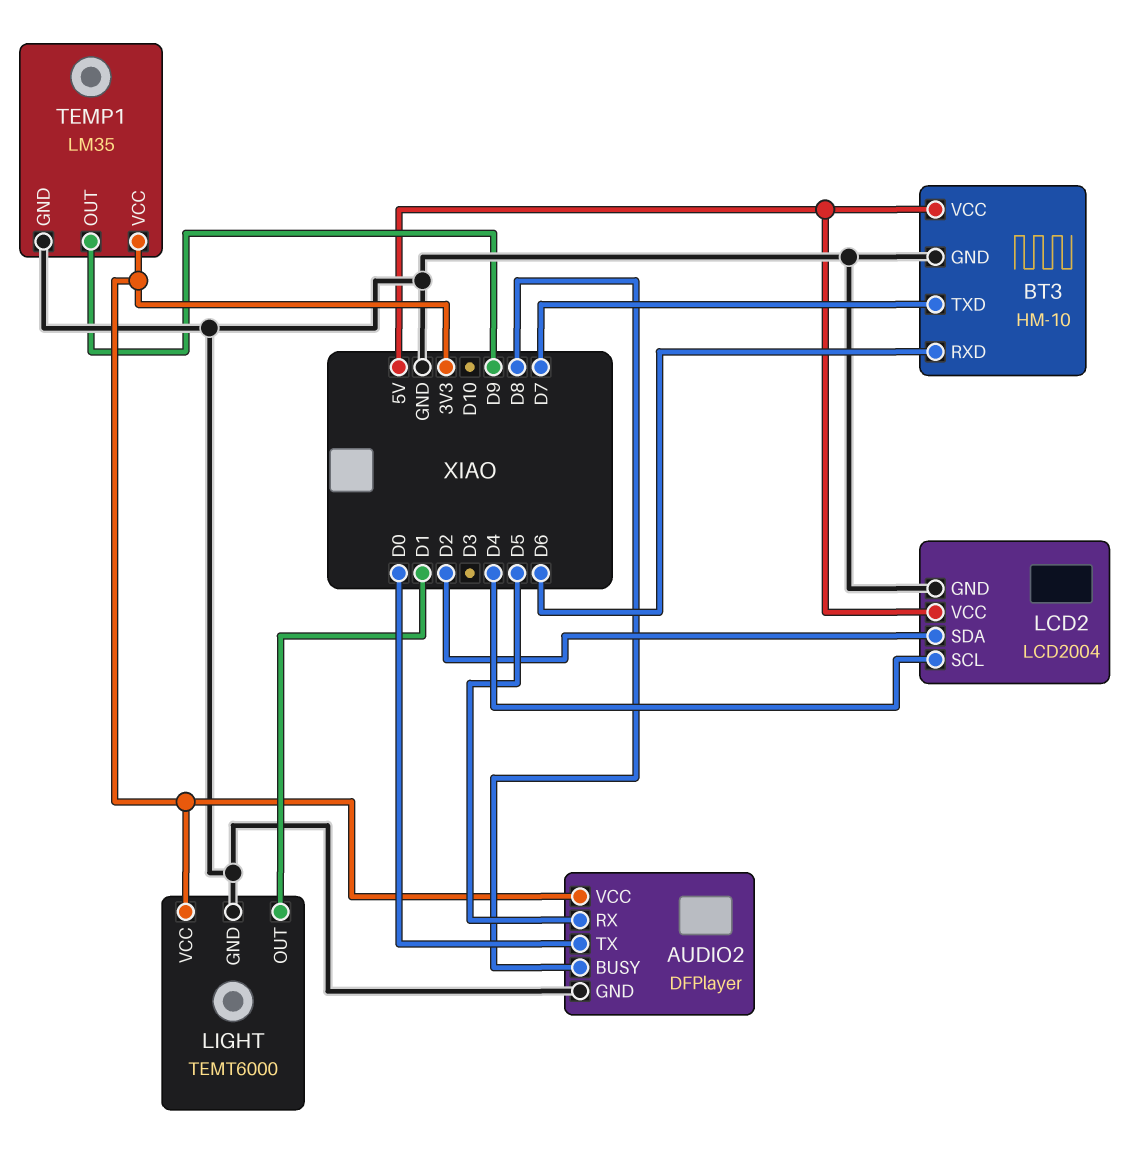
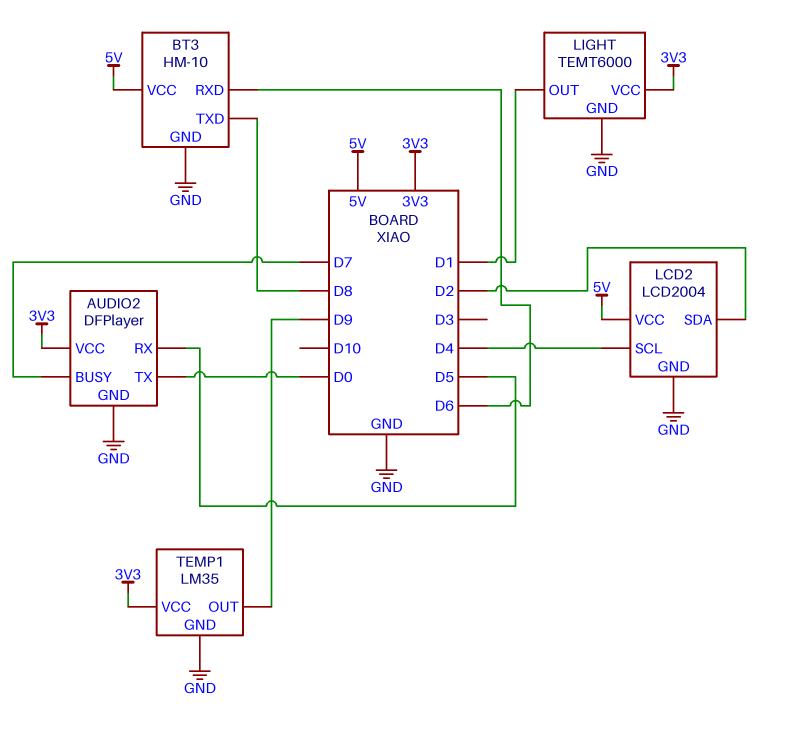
AUDIO2 pin BUSY: D8 -> D7
BT3 pin TXD: D7 -> D8

